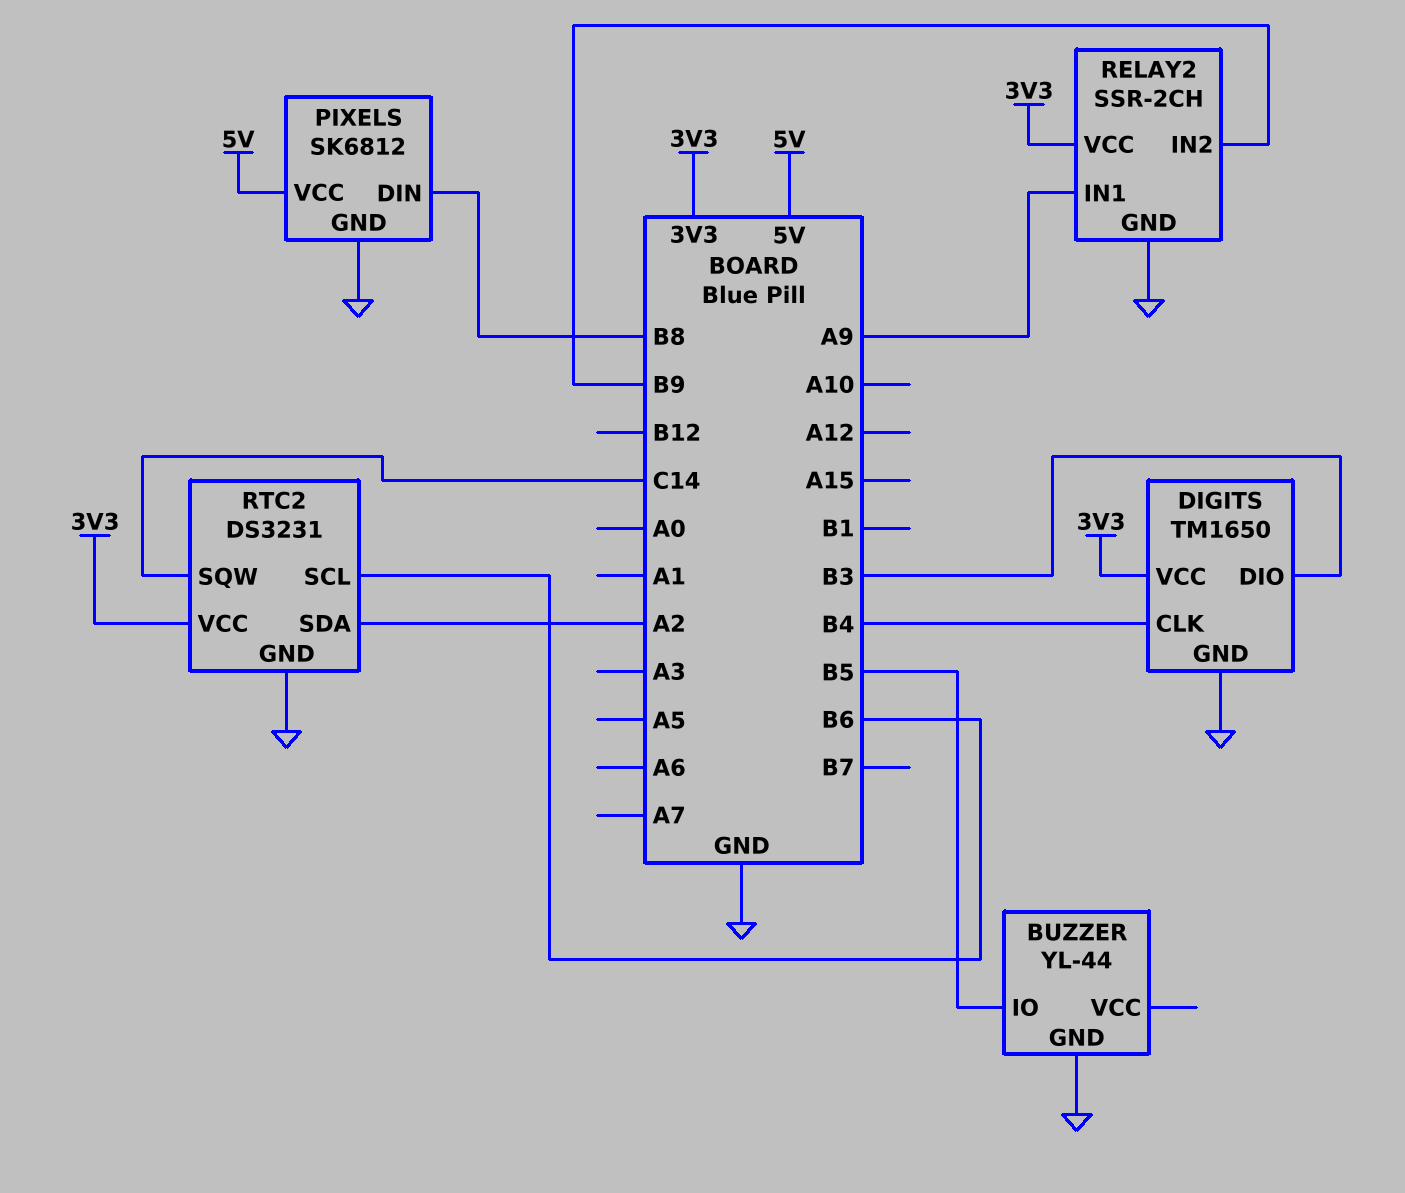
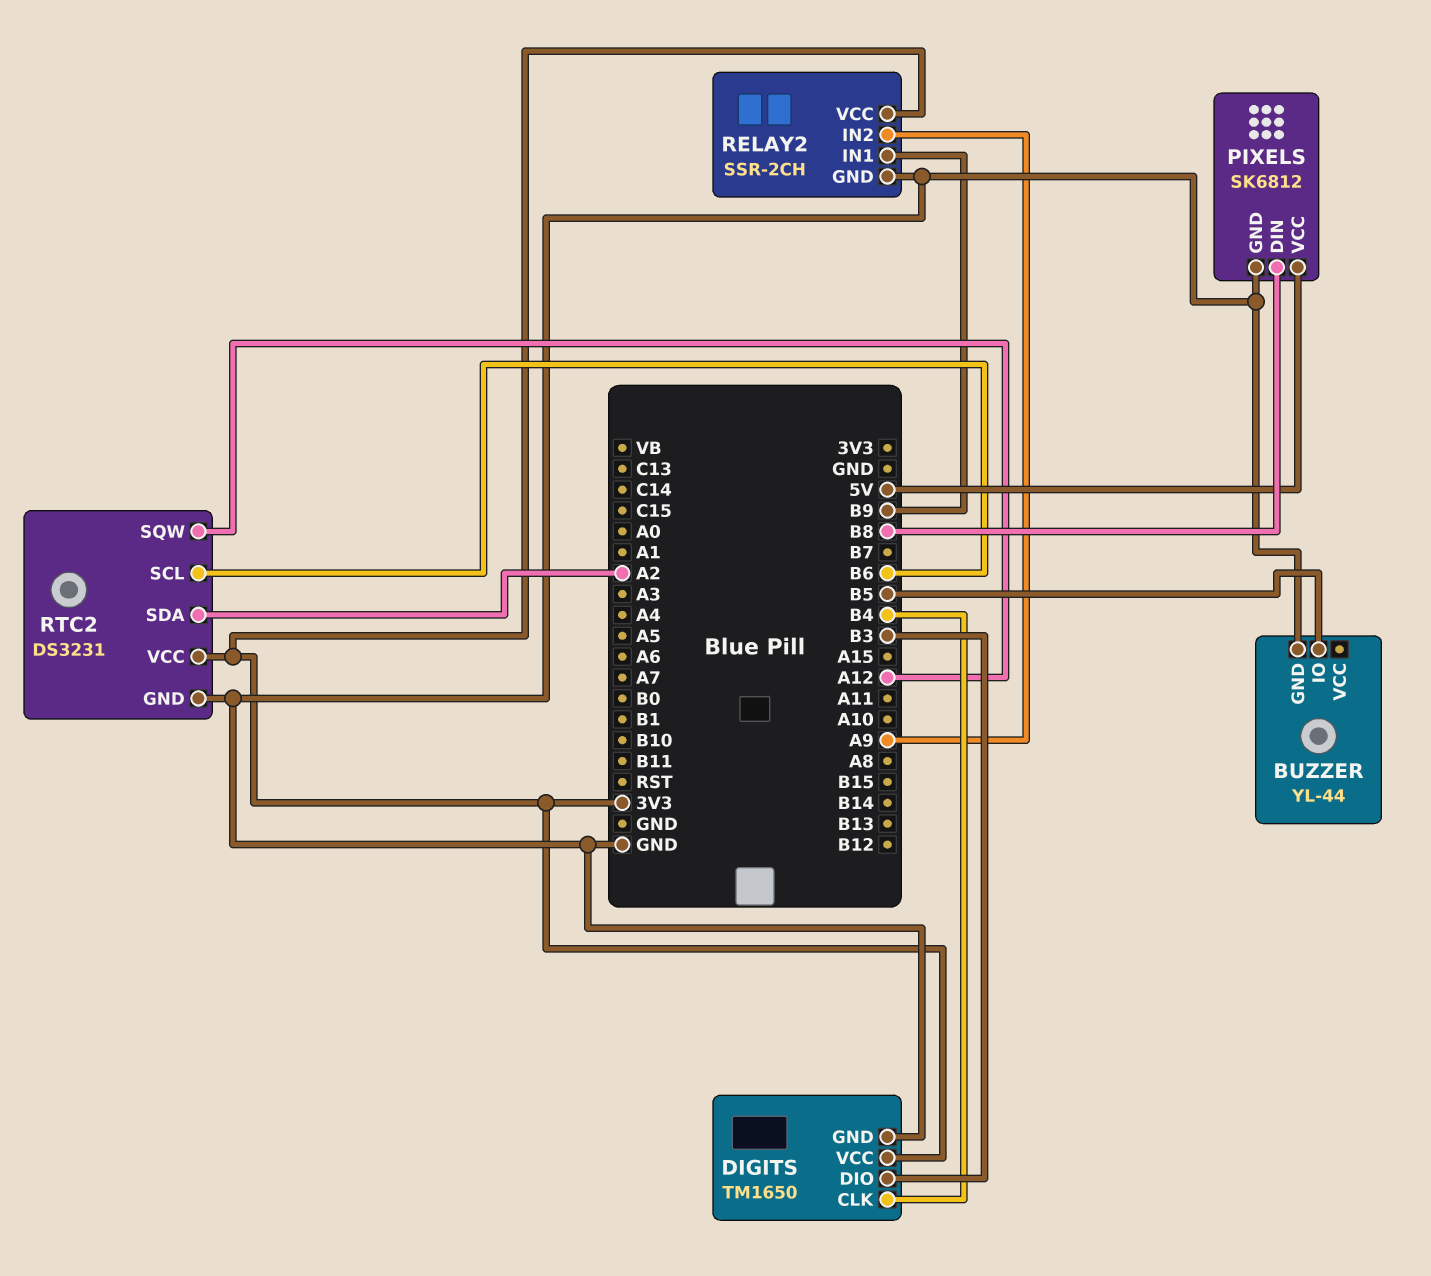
RELAY2 pin IN1: A9 -> B9
RELAY2 pin IN2: B9 -> A9
RTC2 pin SQW: C14 -> A12

